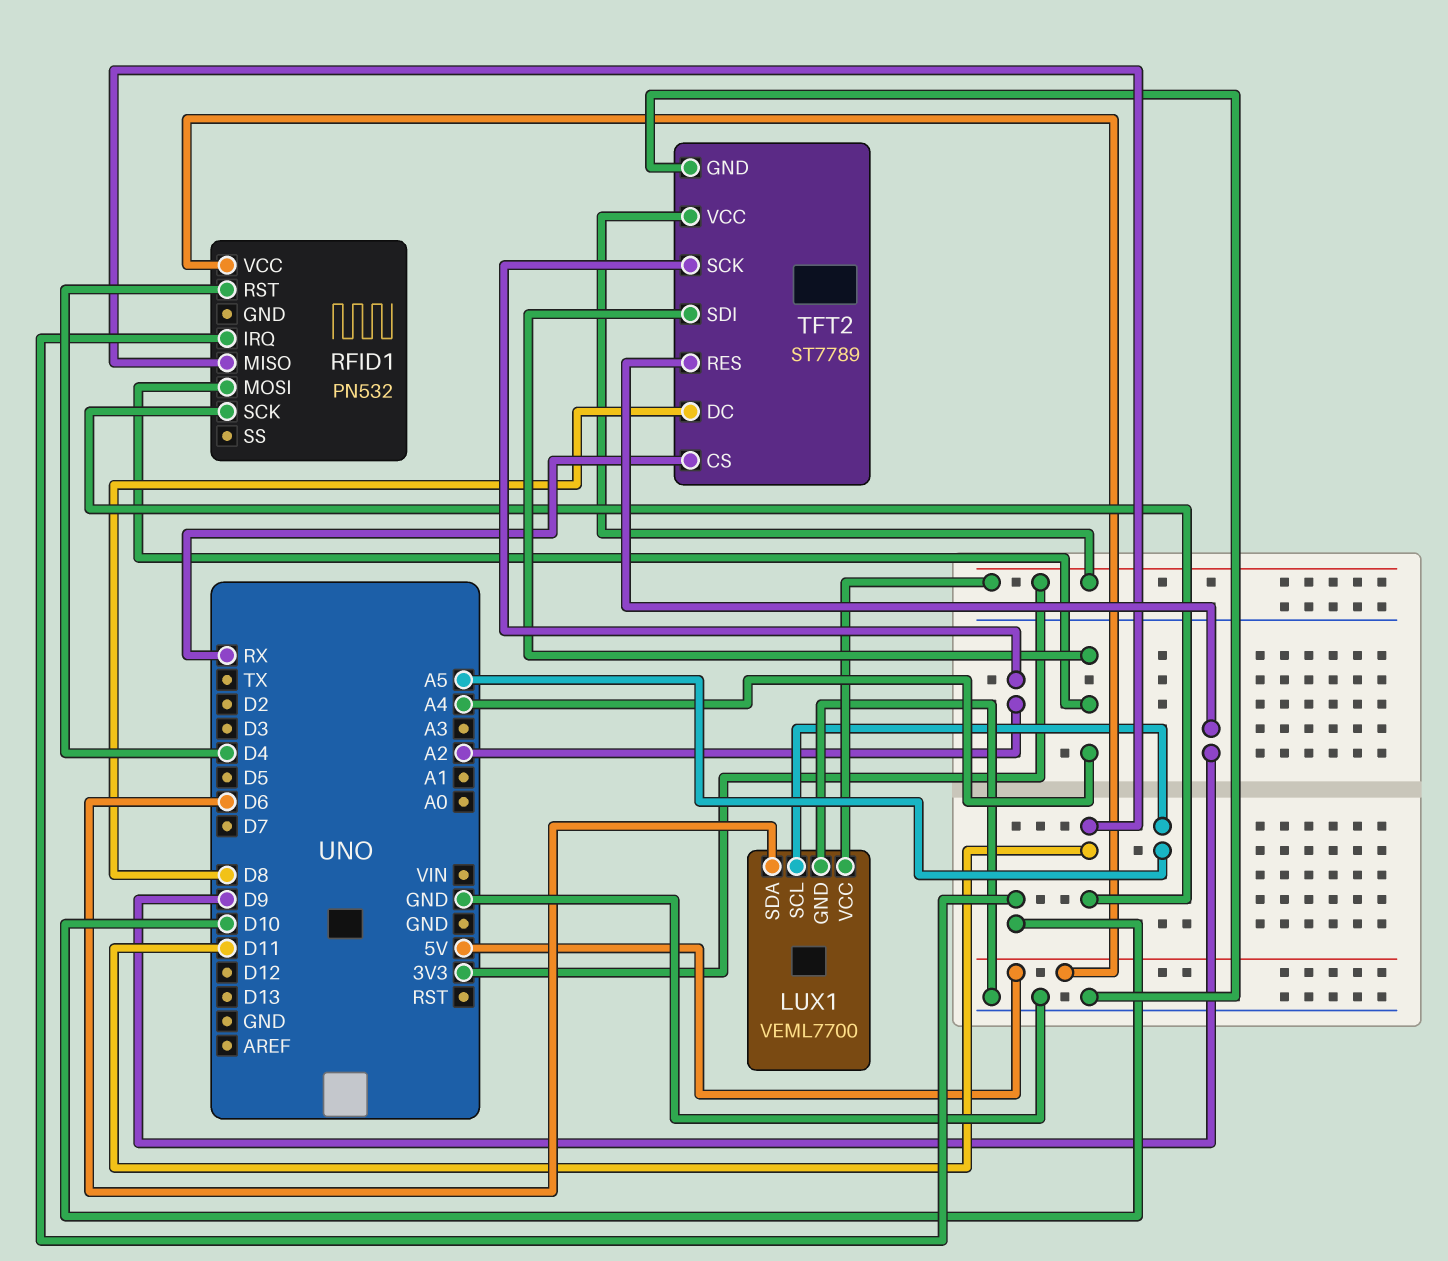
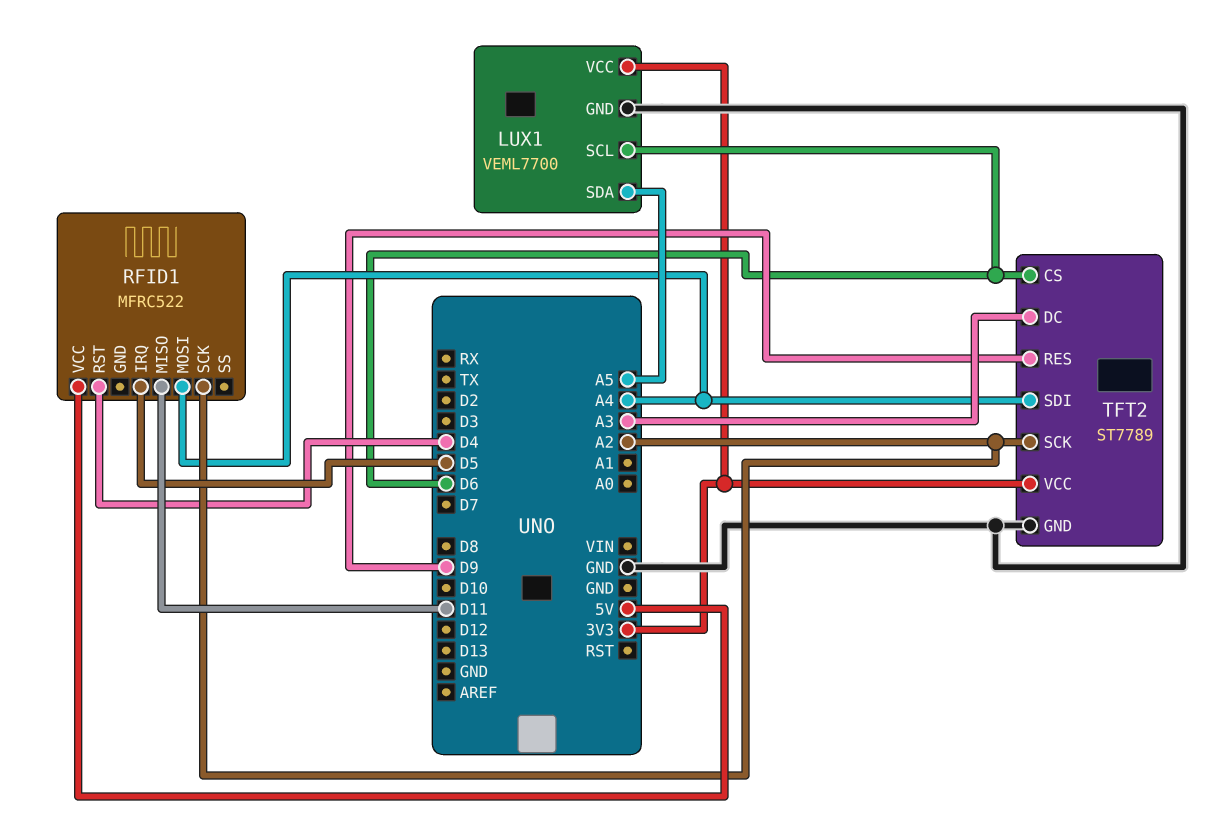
LUX1 pin SCL: A5 -> D6
LUX1 pin SDA: D6 -> A5
RFID1: PN532 -> MFRC522
RFID1 pin IRQ: D10 -> D5
RFID1 pin SCK: D11 -> A2
TFT2 pin CS: RX -> D6
TFT2 pin DC: D8 -> A3

